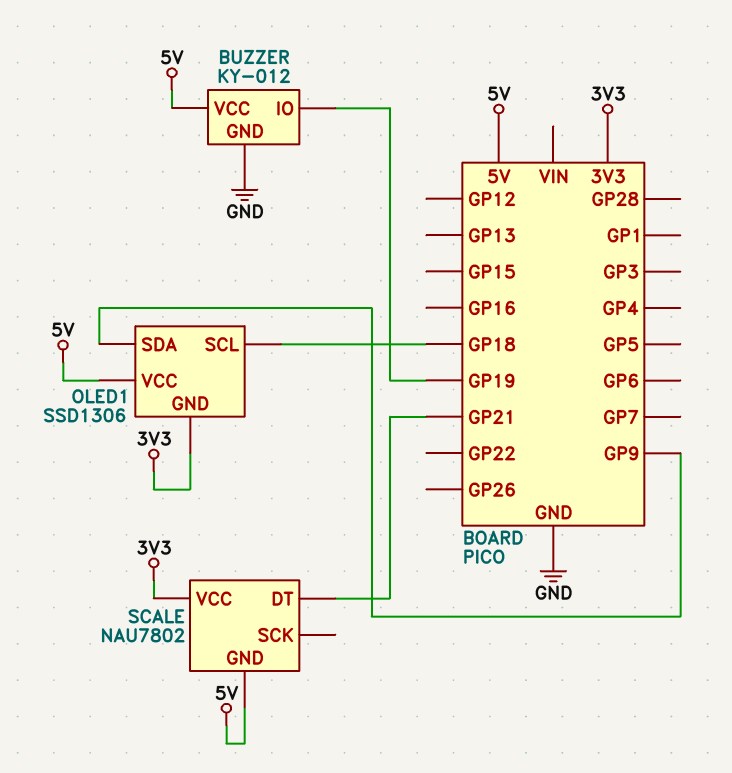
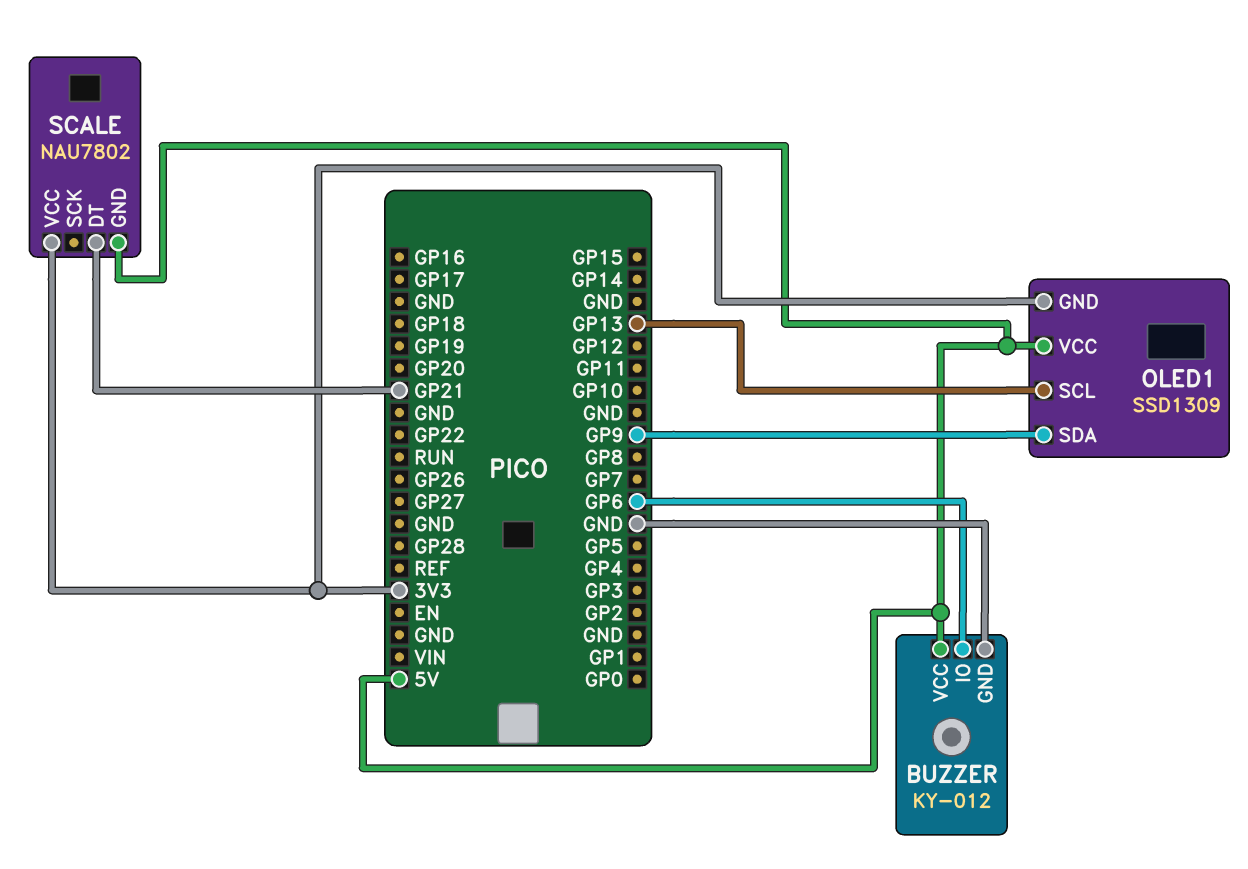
BUZZER pin IO: GP19 -> GP6
OLED1: SSD1306 -> SSD1309
OLED1 pin SCL: GP18 -> GP13

